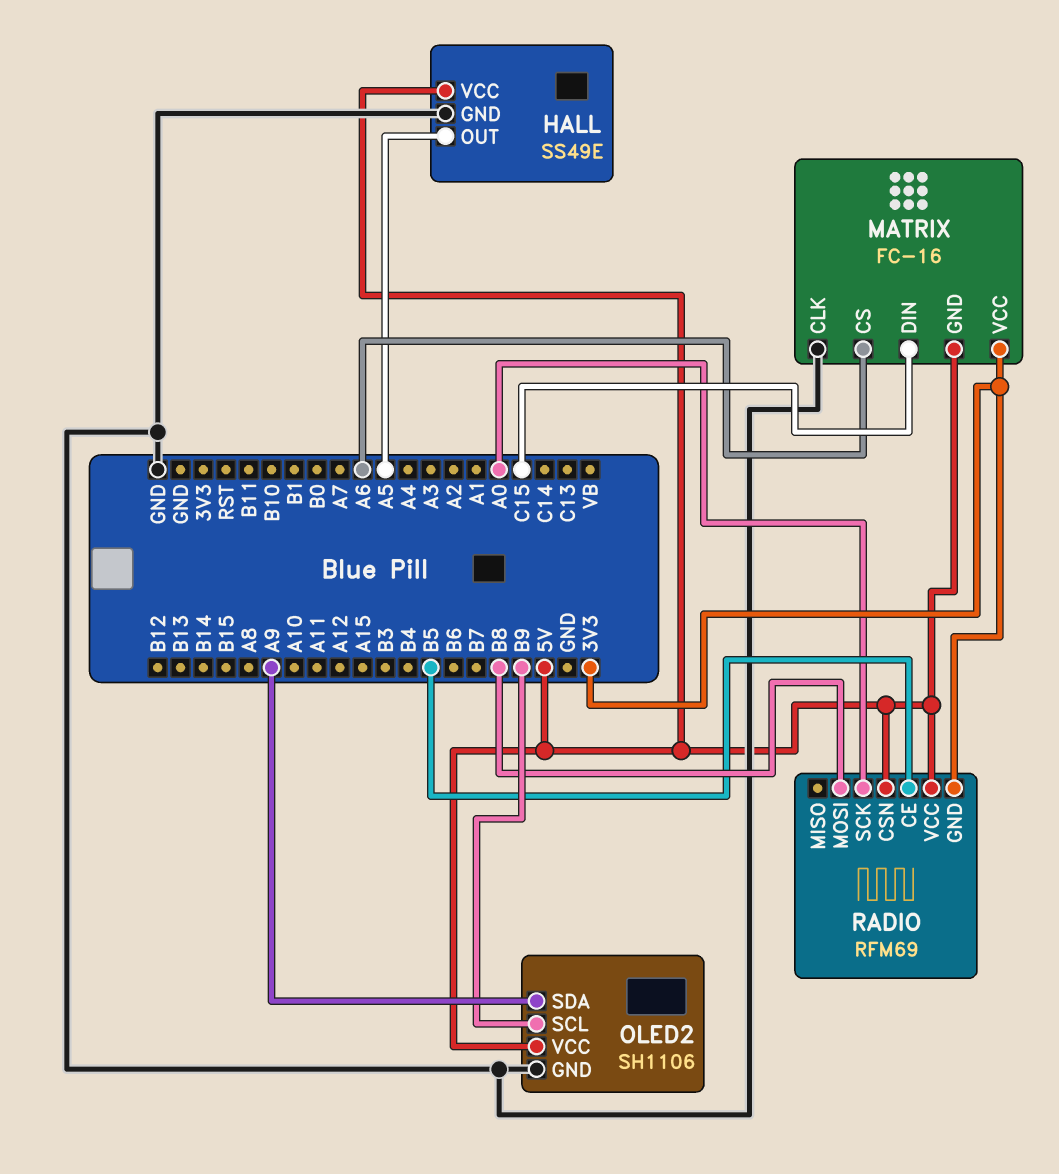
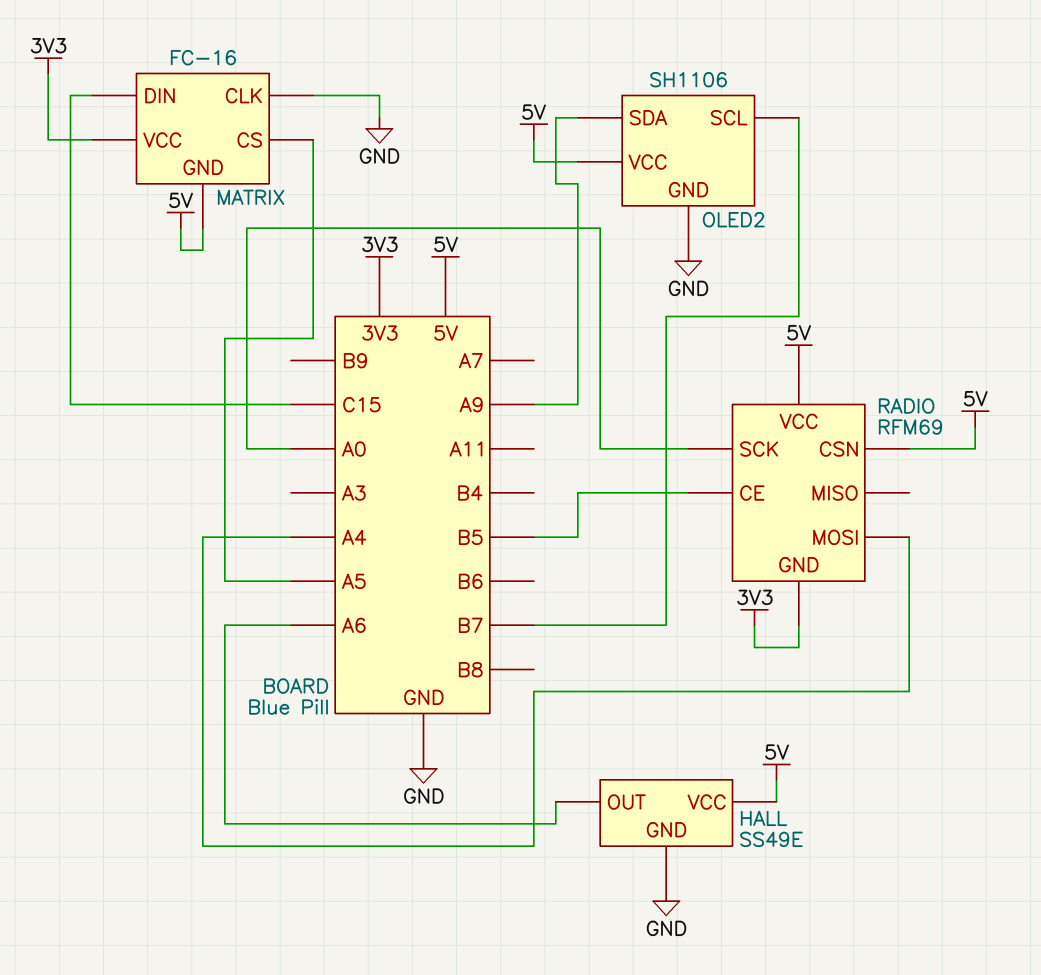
HALL pin OUT: A5 -> A6
MATRIX pin CS: A6 -> A5
OLED2 pin SCL: B9 -> B7
RADIO pin MOSI: B8 -> A4

